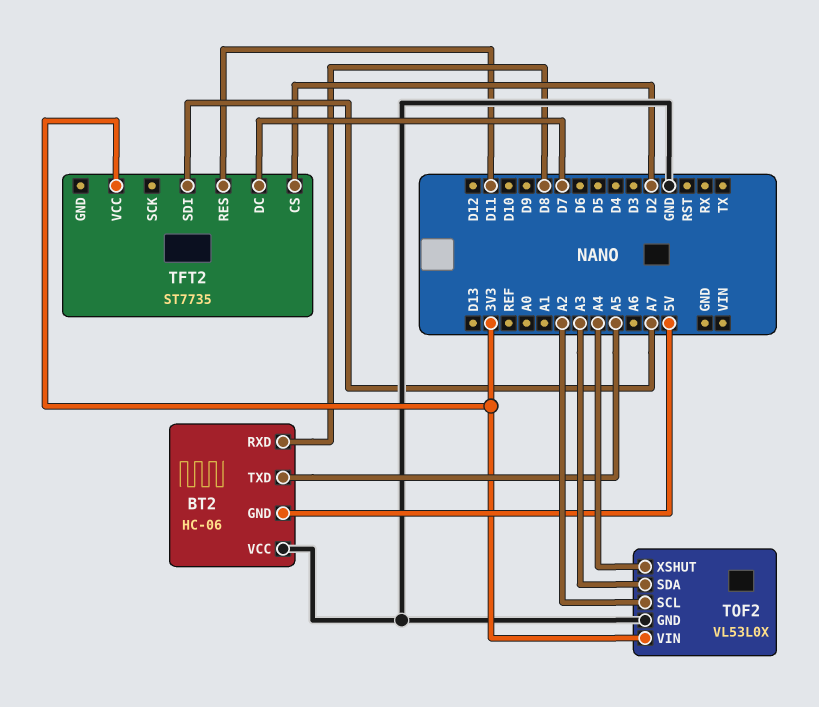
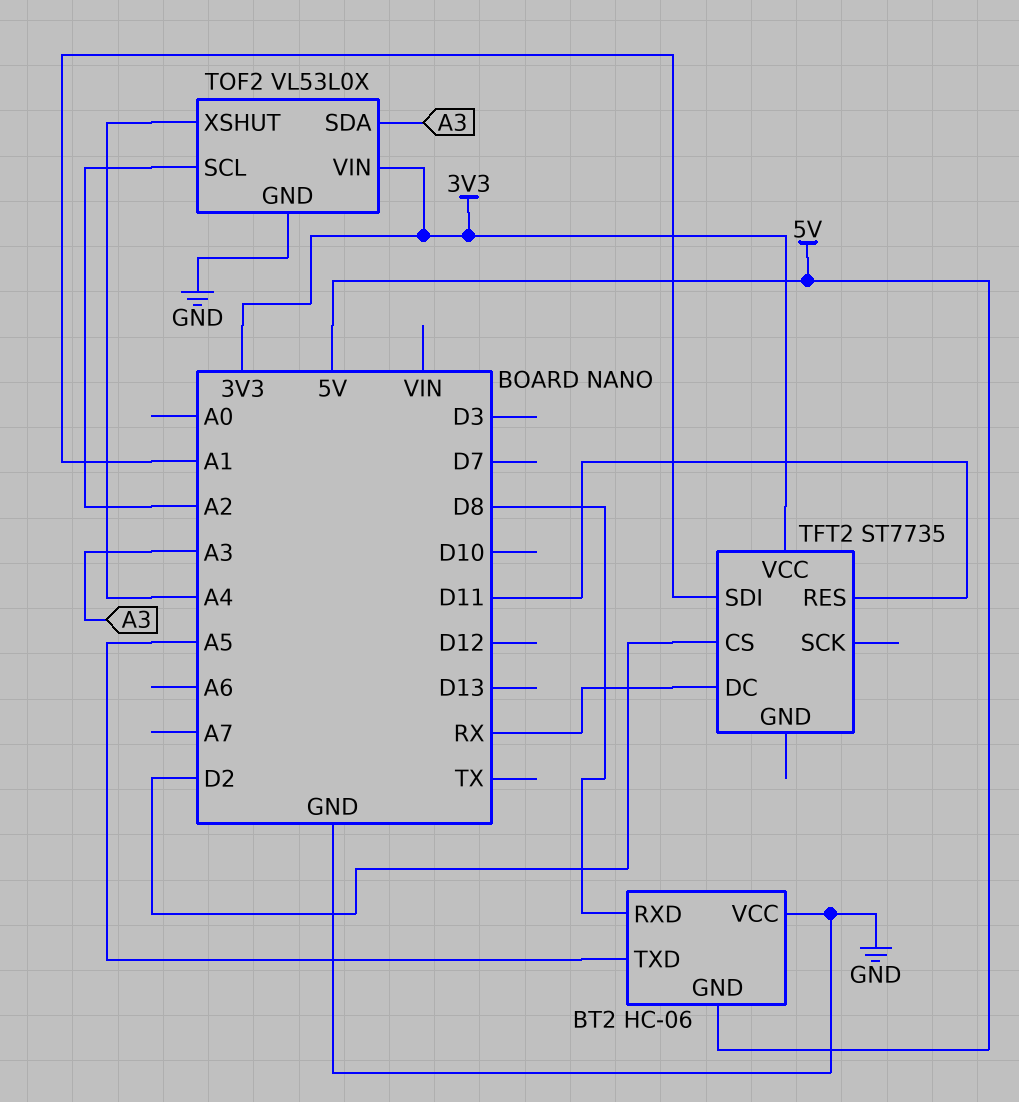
TFT2 pin DC: D7 -> RX
TFT2 pin SDI: A7 -> A1

